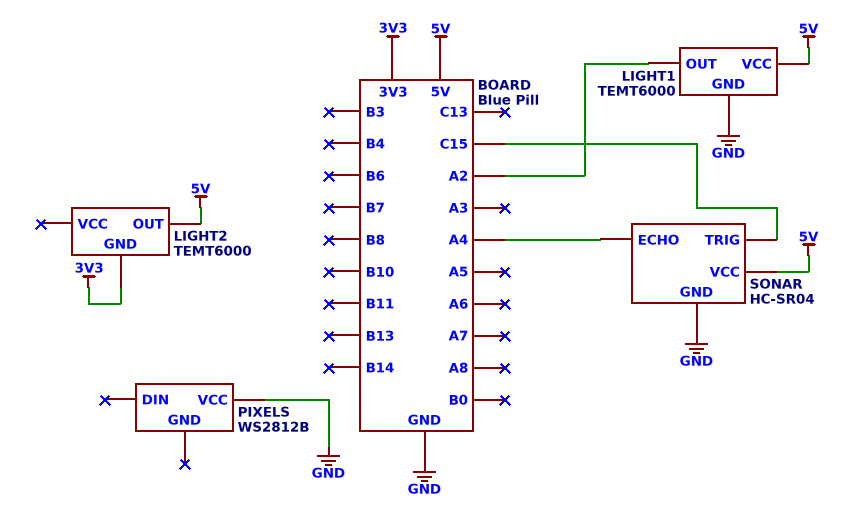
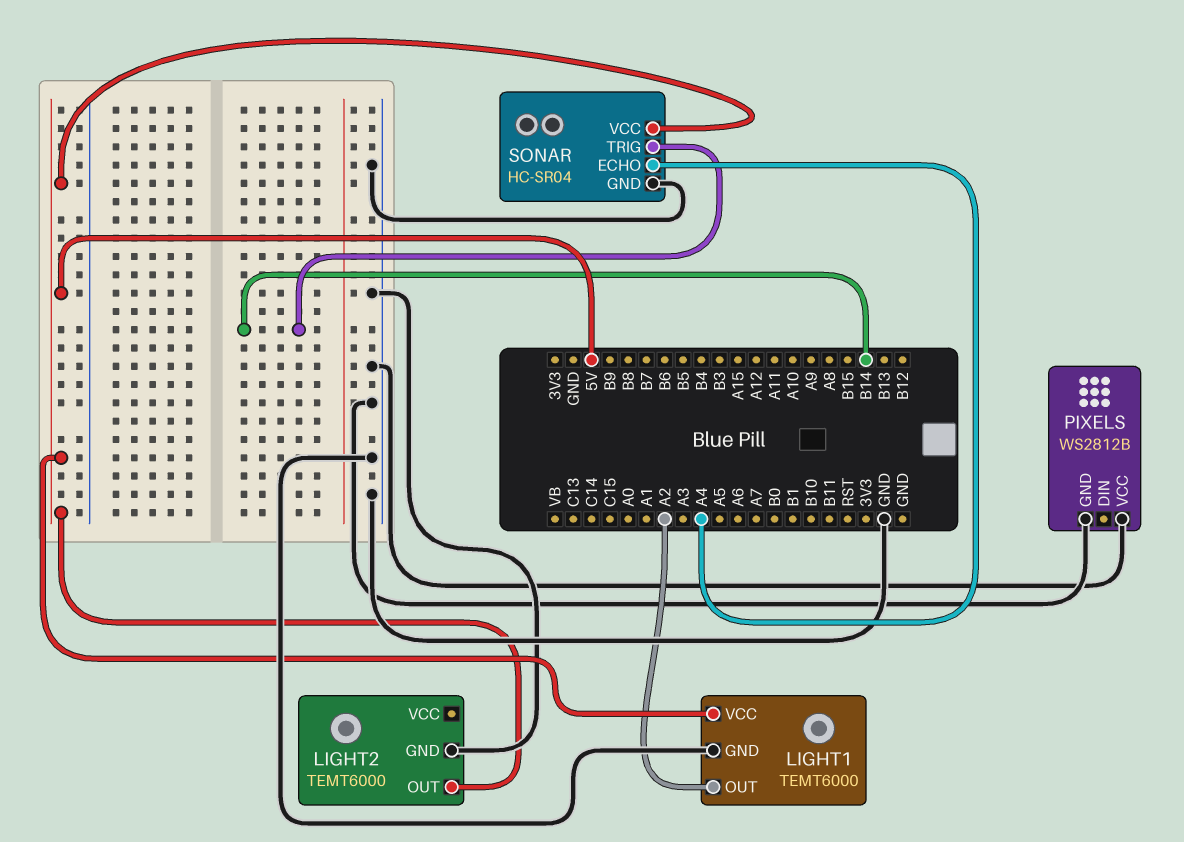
LIGHT2 pin GND: 3V3 -> GND
PIXELS pin GND: none -> GND
SONAR pin TRIG: C15 -> B14

